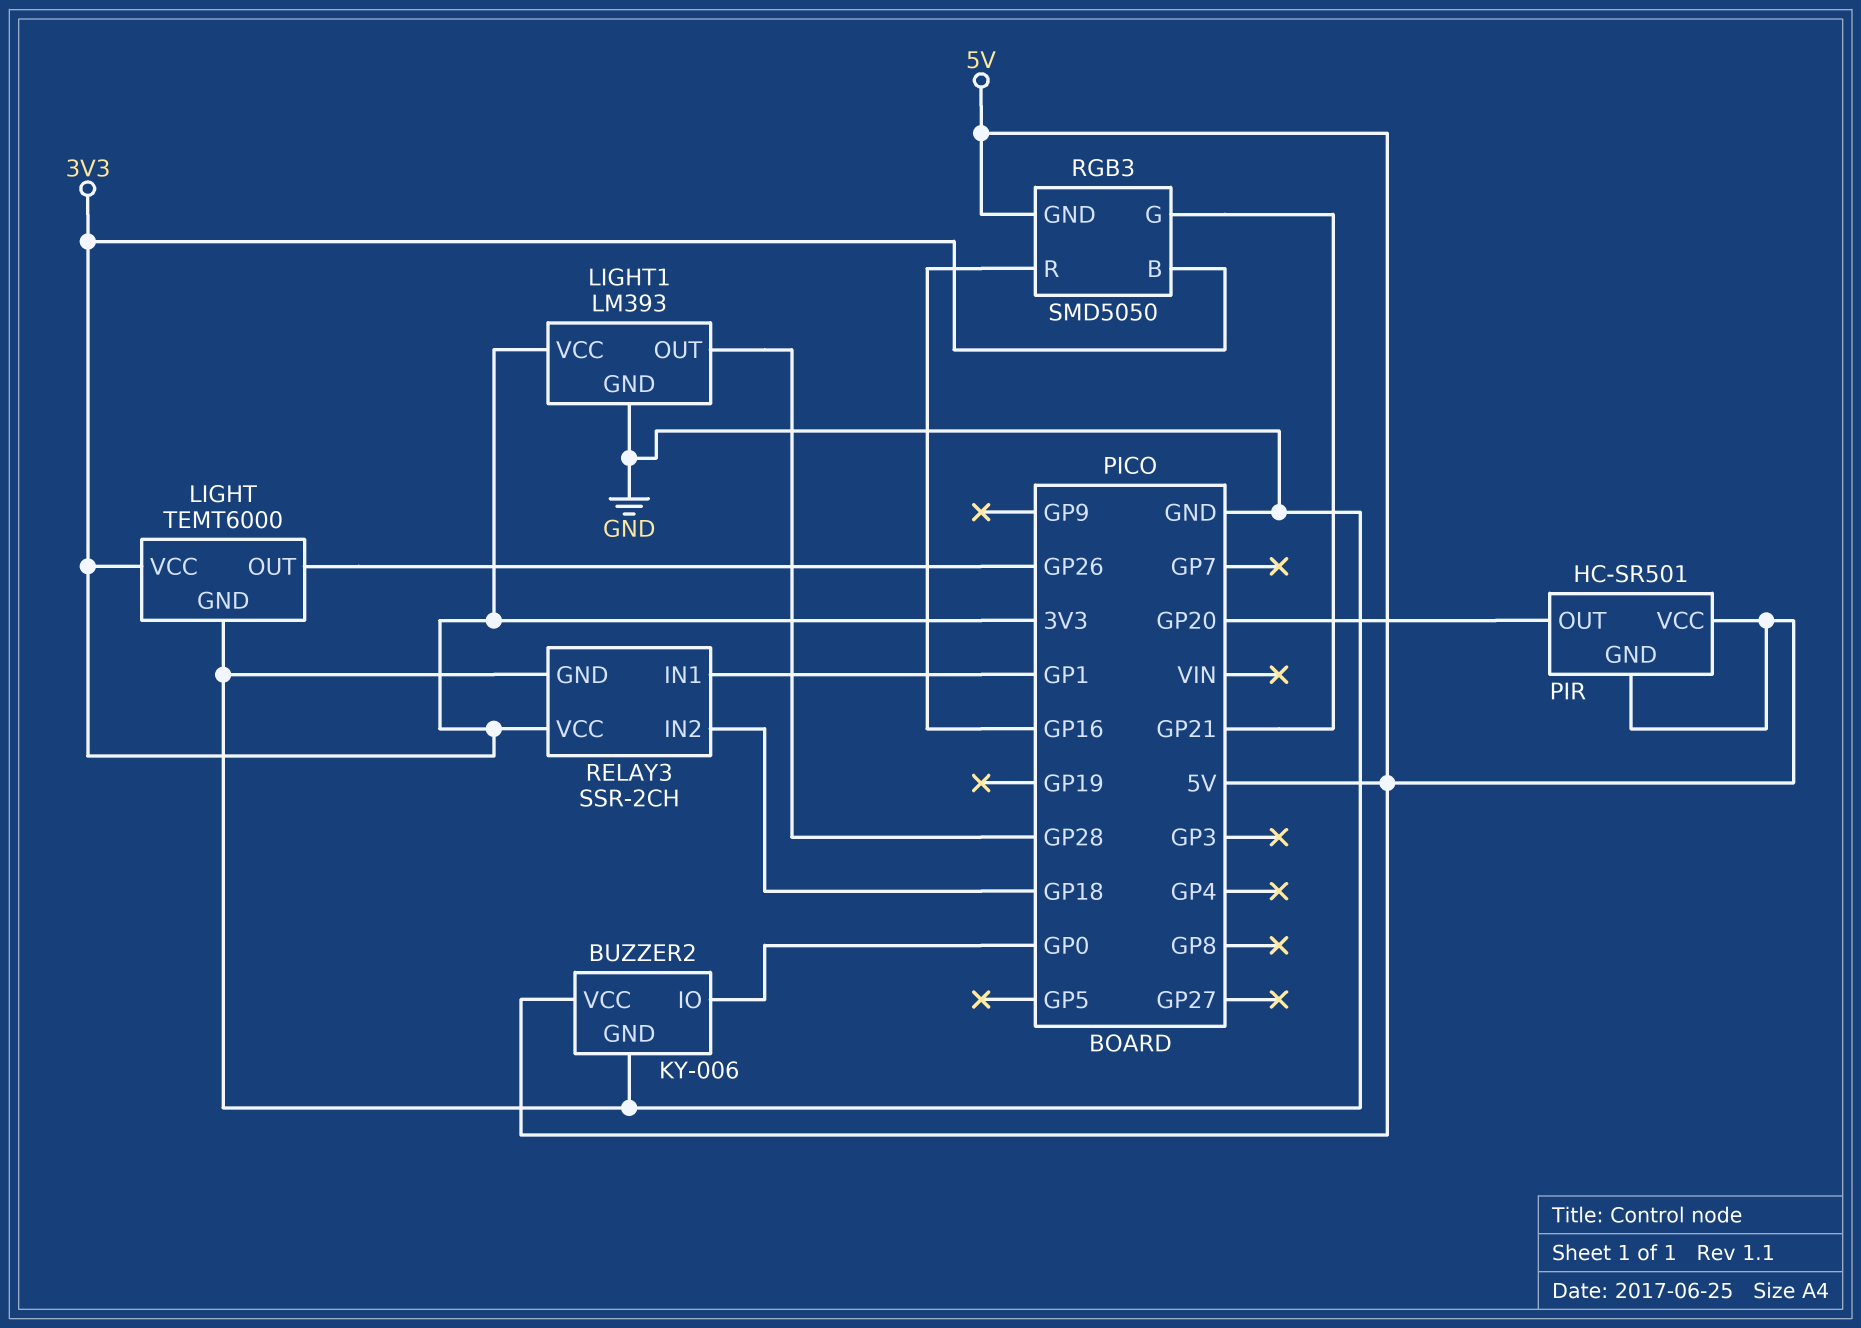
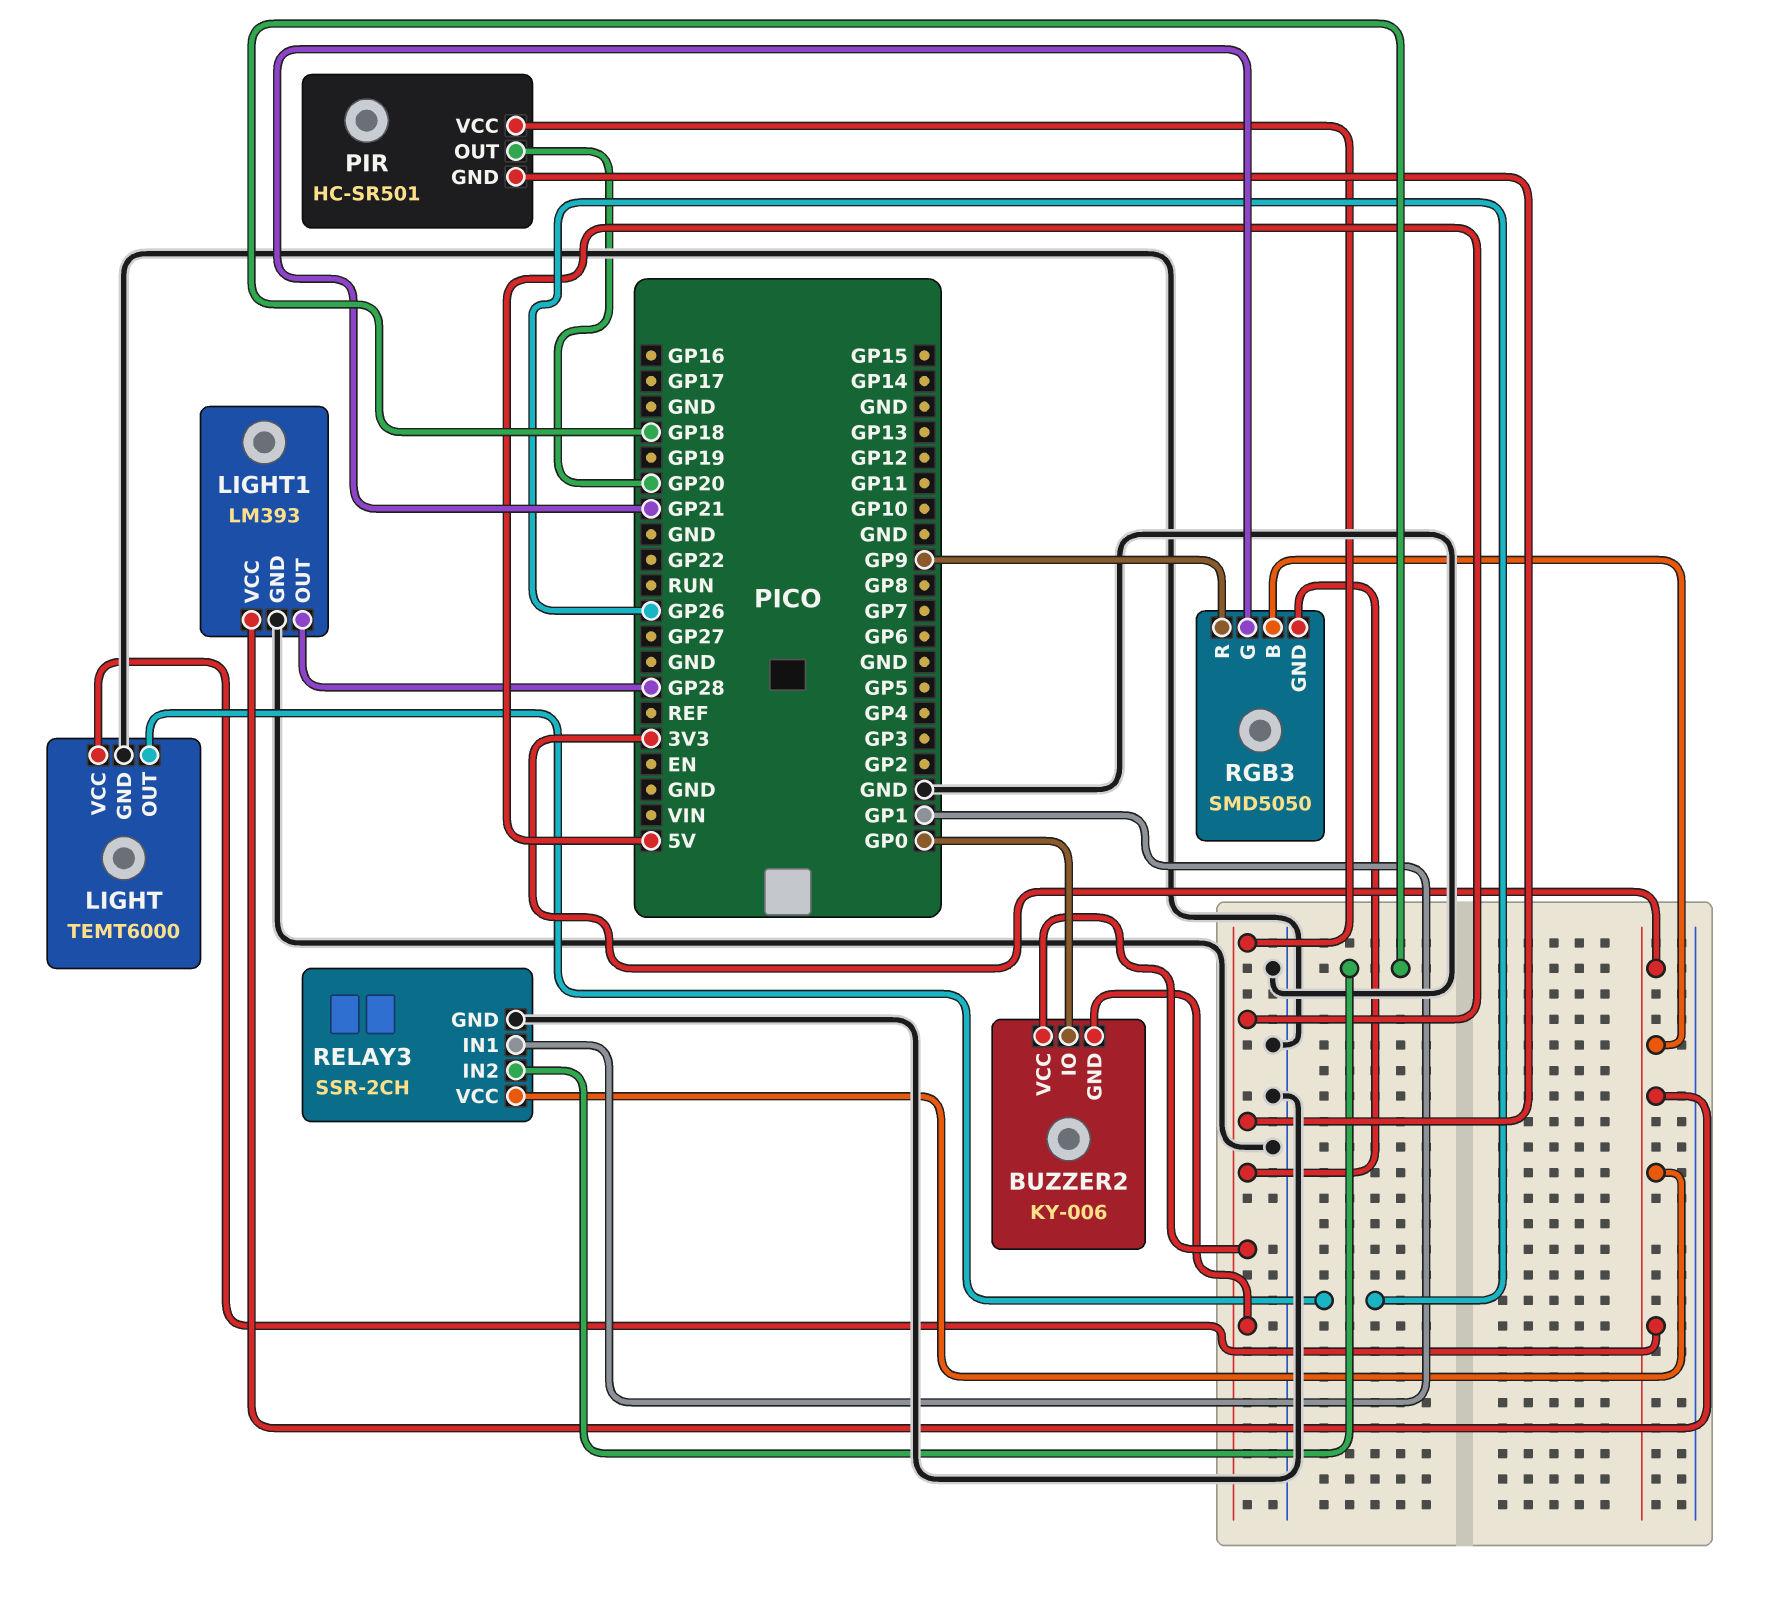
BUZZER2 pin GND: GND -> 5V
RGB3 pin R: GP16 -> GP9

